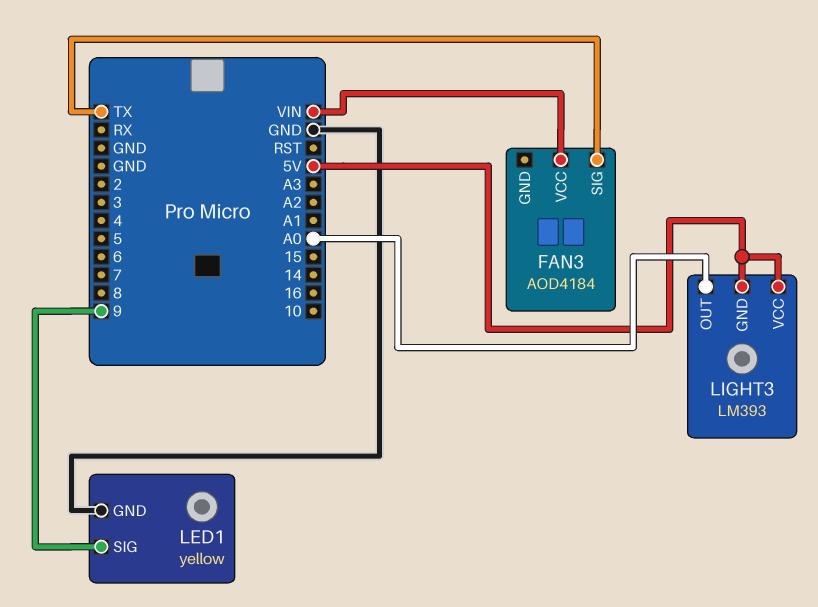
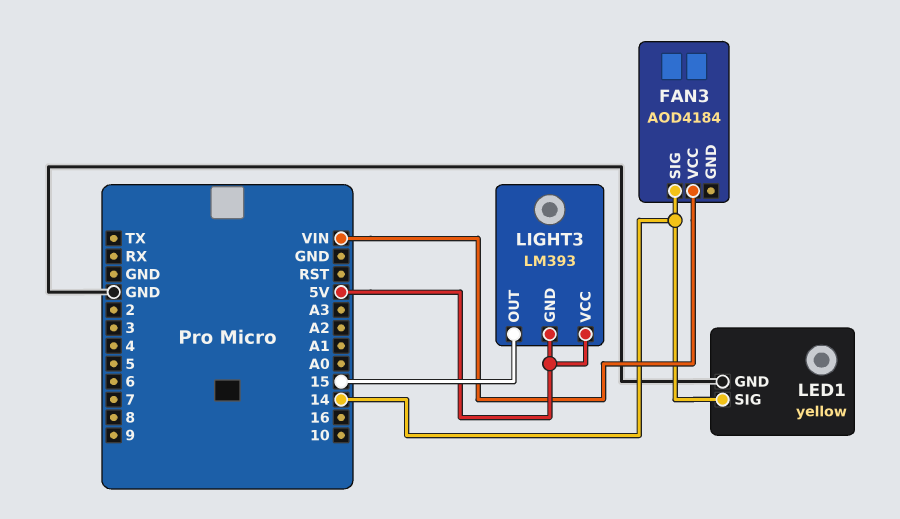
FAN3 pin SIG: TX -> 14
LED1 pin SIG: 9 -> 14
LIGHT3 pin OUT: A0 -> 15

